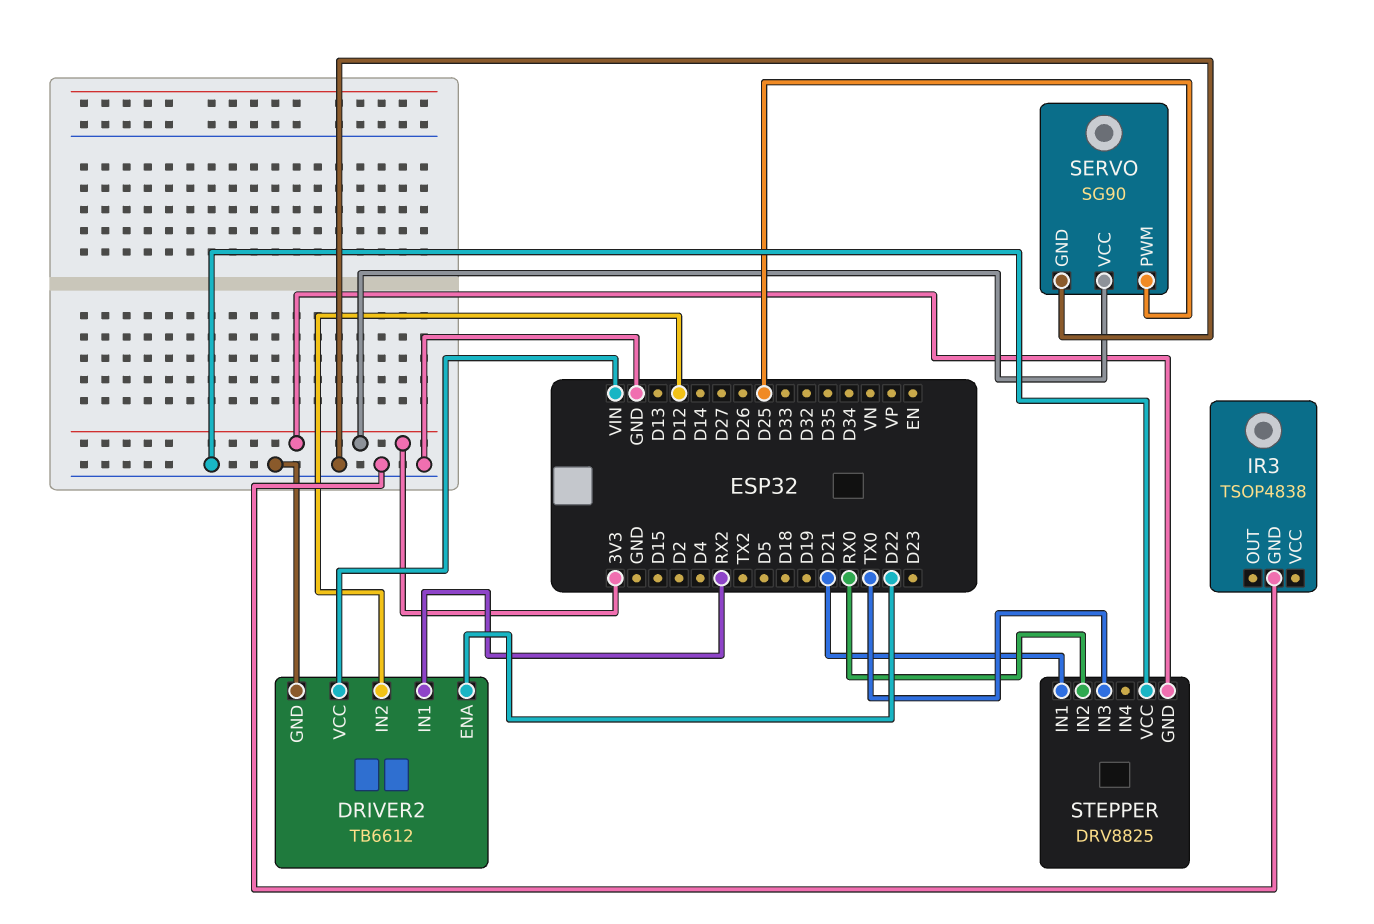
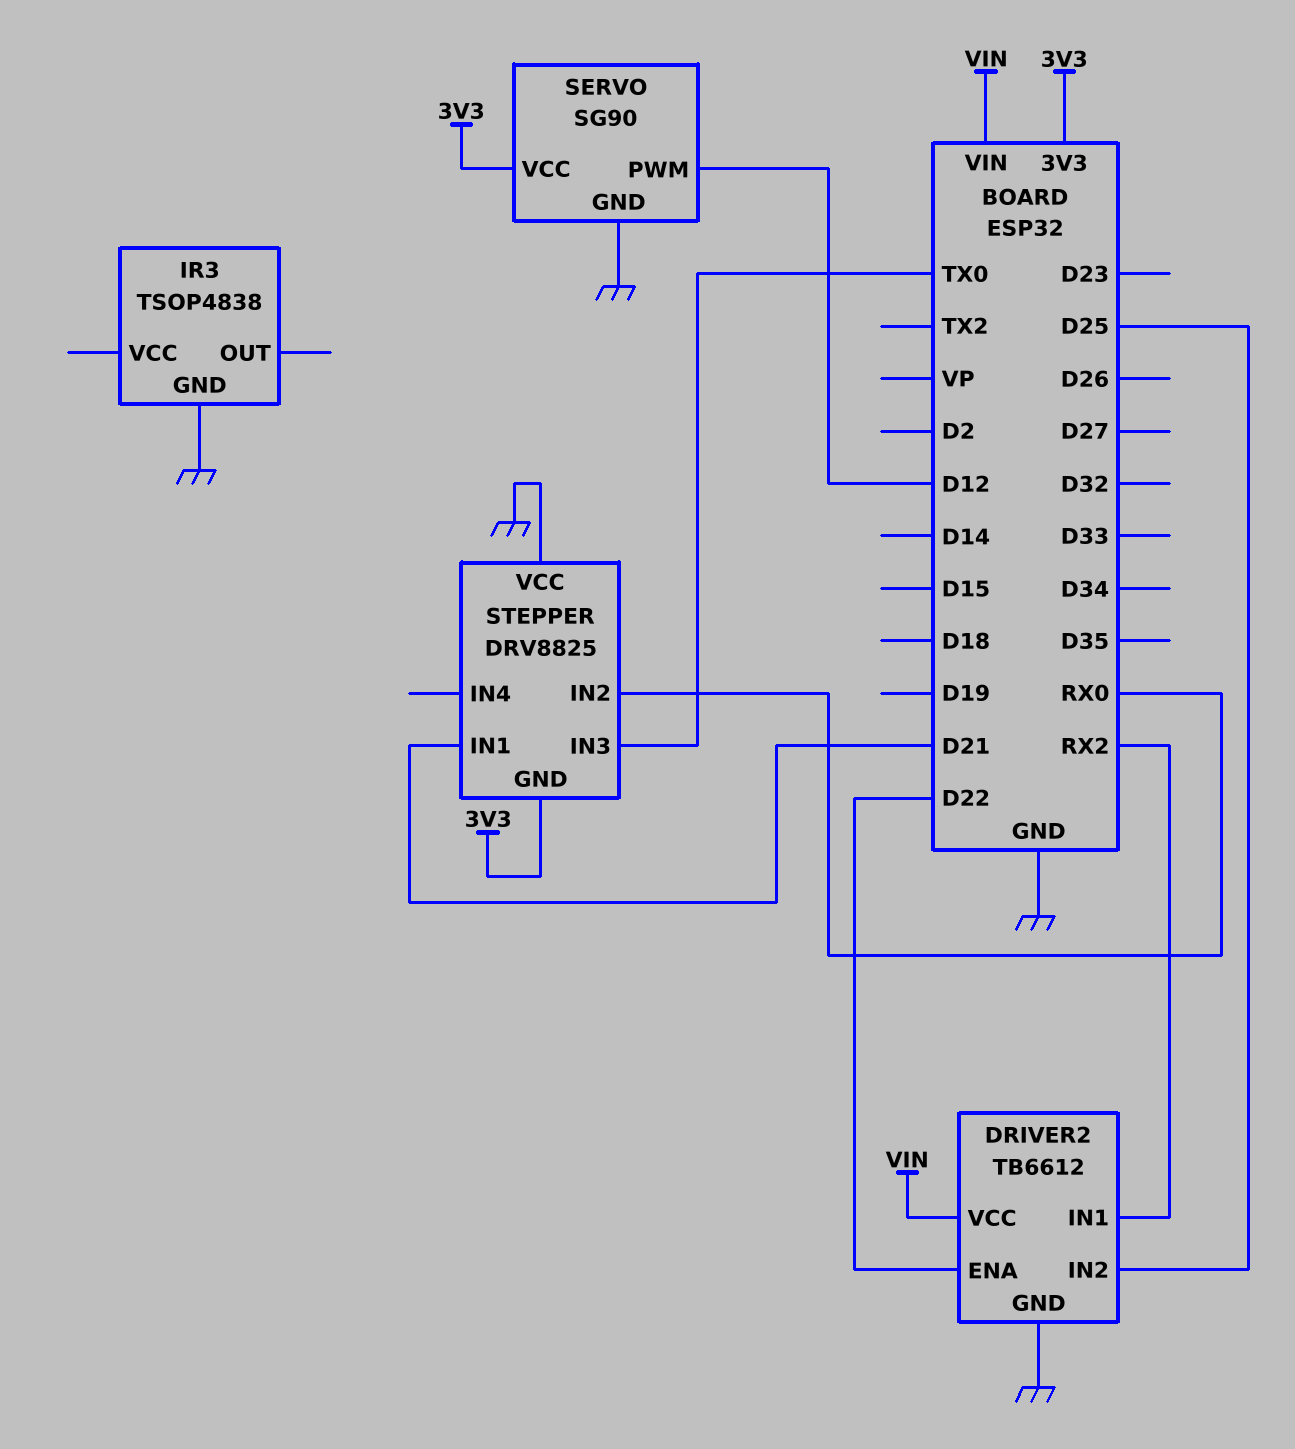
DRIVER2 pin IN2: D12 -> D25
SERVO pin PWM: D25 -> D12

